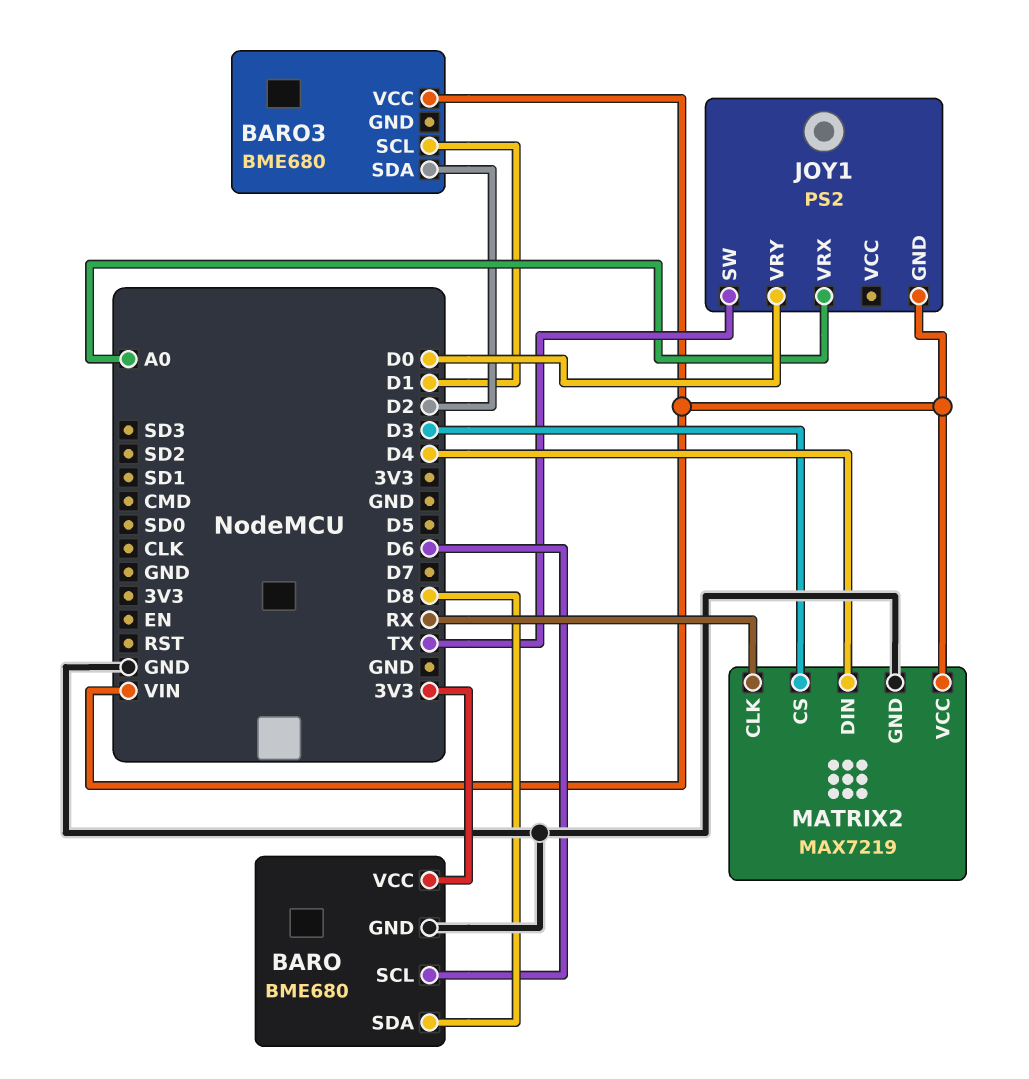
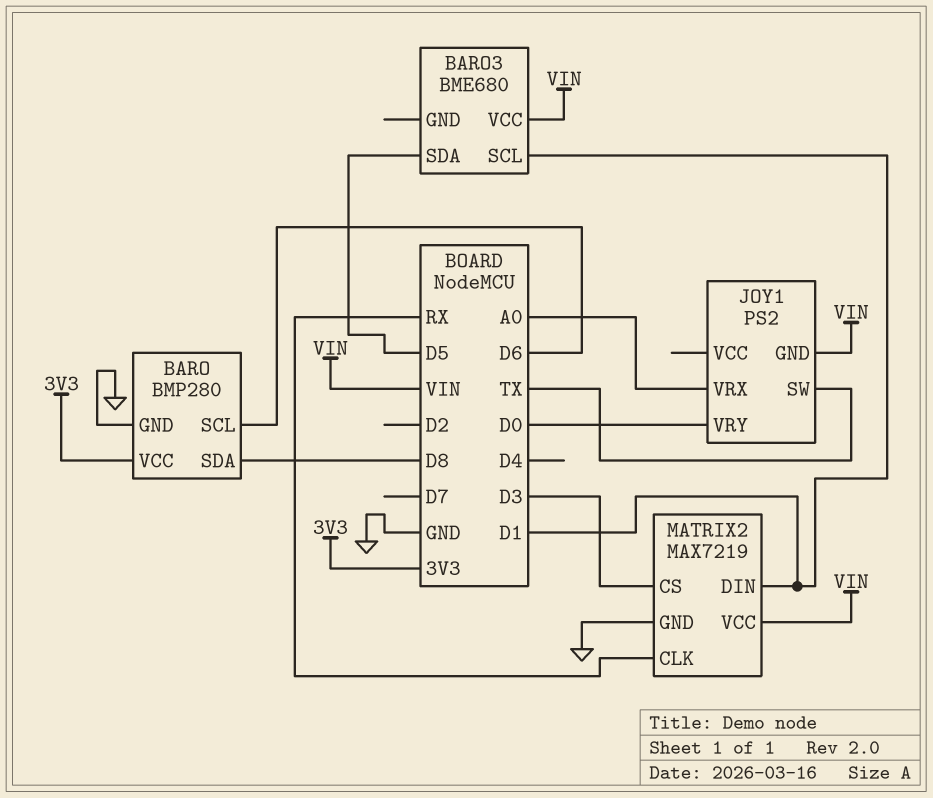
BARO: BME680 -> BMP280
BARO3 pin SDA: D2 -> D5
MATRIX2 pin DIN: D4 -> D1

